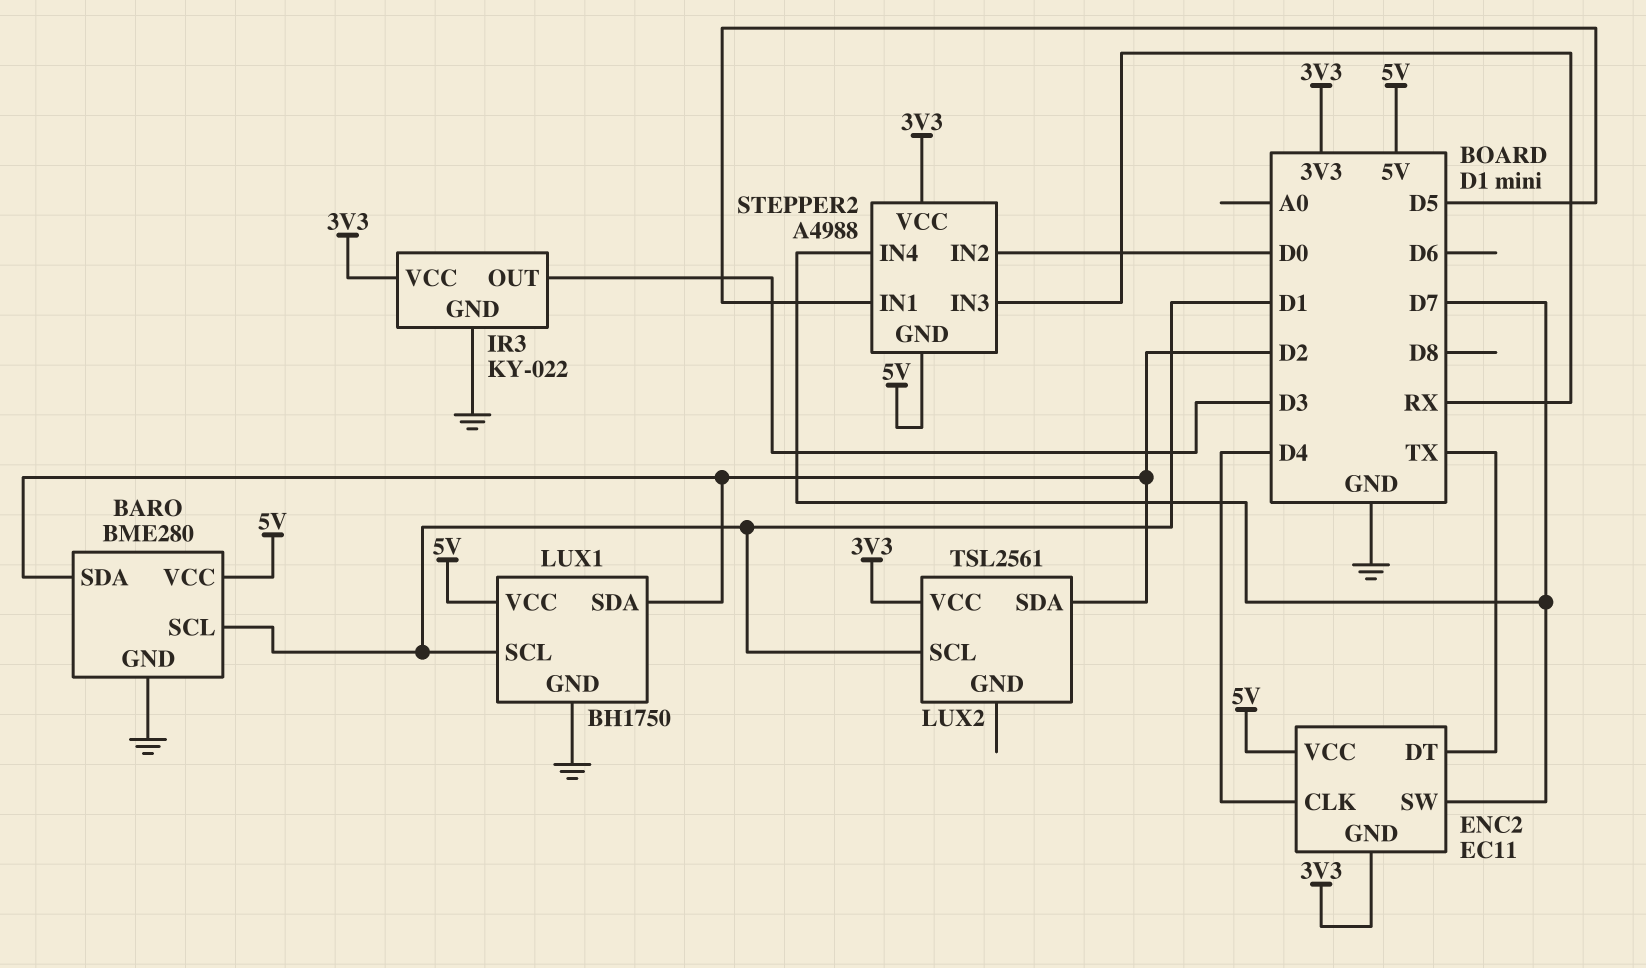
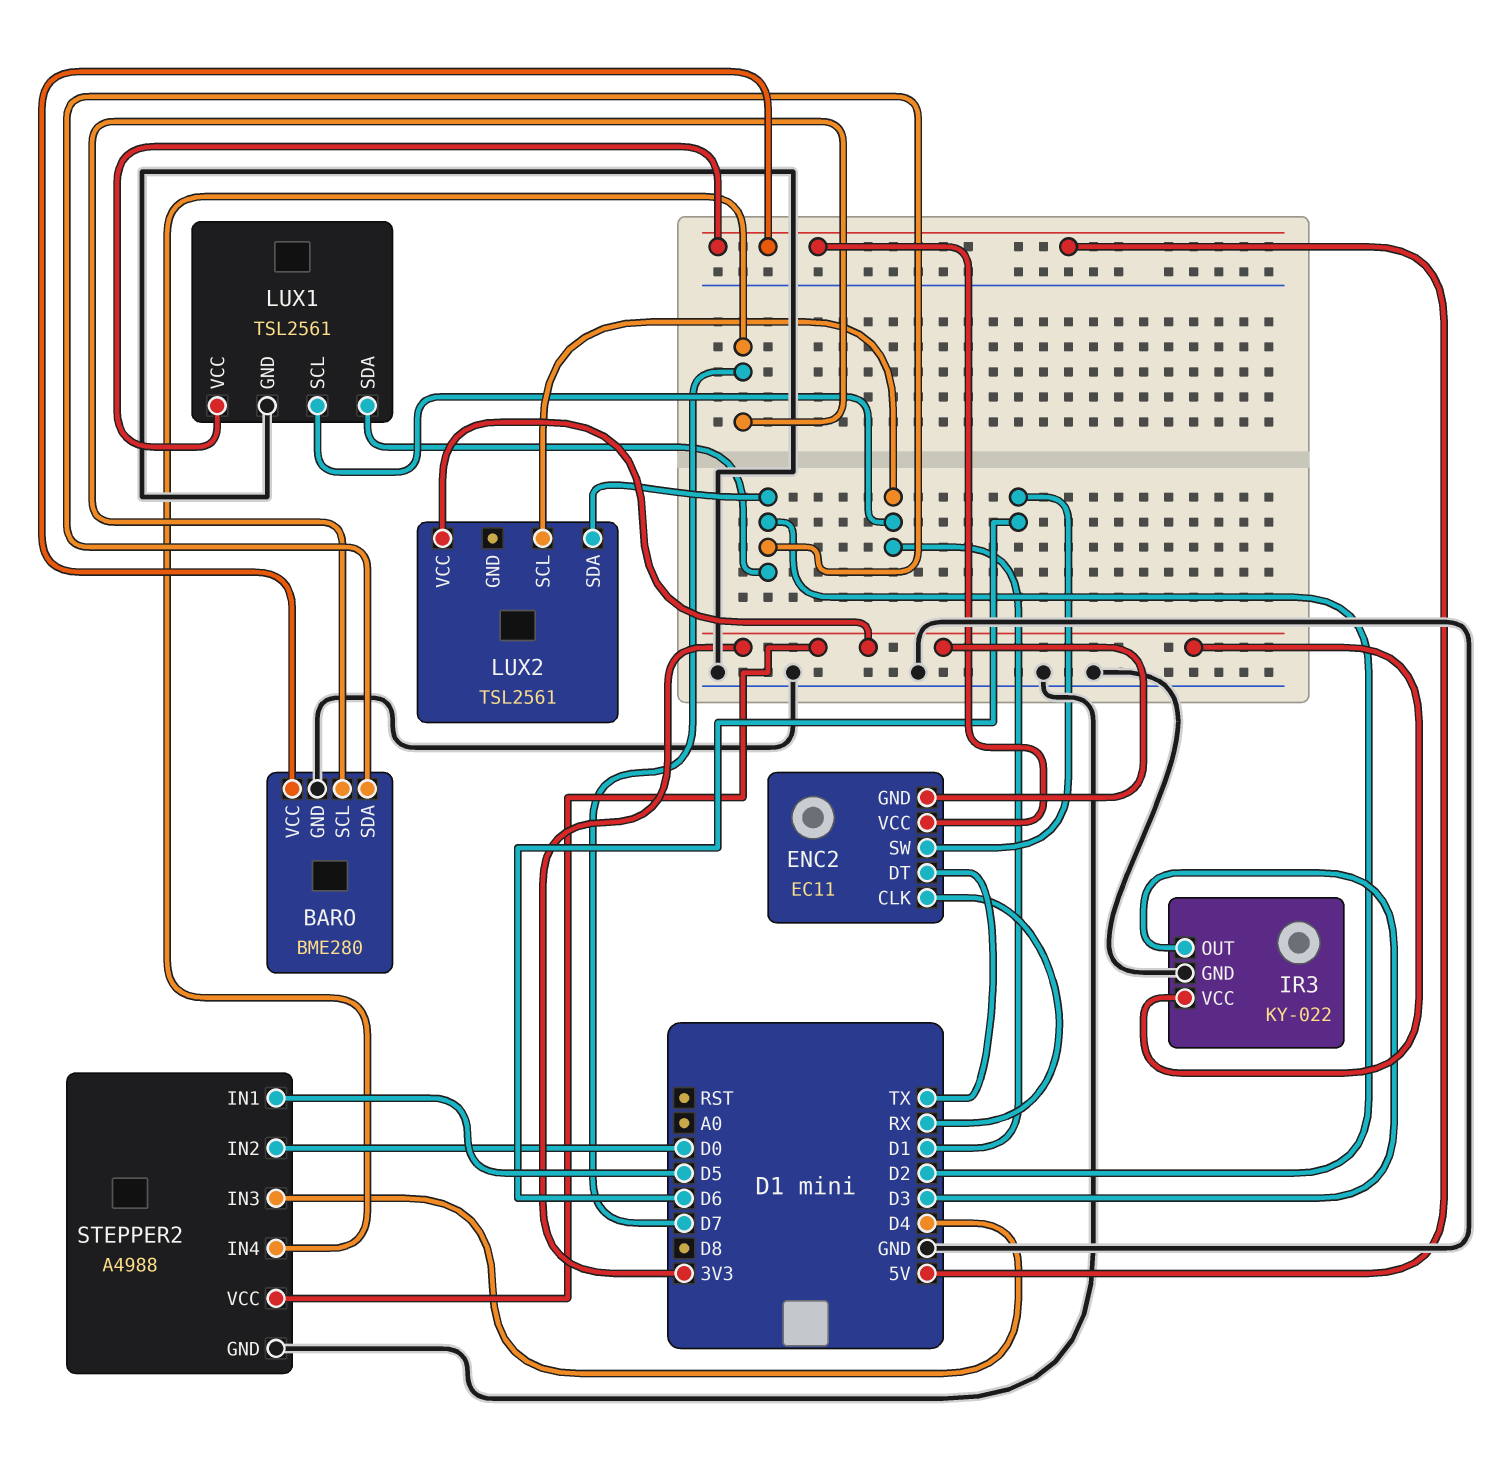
BARO pin SCL: D1 -> D7
ENC2 pin CLK: D4 -> RX
ENC2 pin SW: D7 -> D6
LUX1: BH1750 -> TSL2561
STEPPER2 pin GND: 5V -> GND
STEPPER2 pin IN3: RX -> D4

